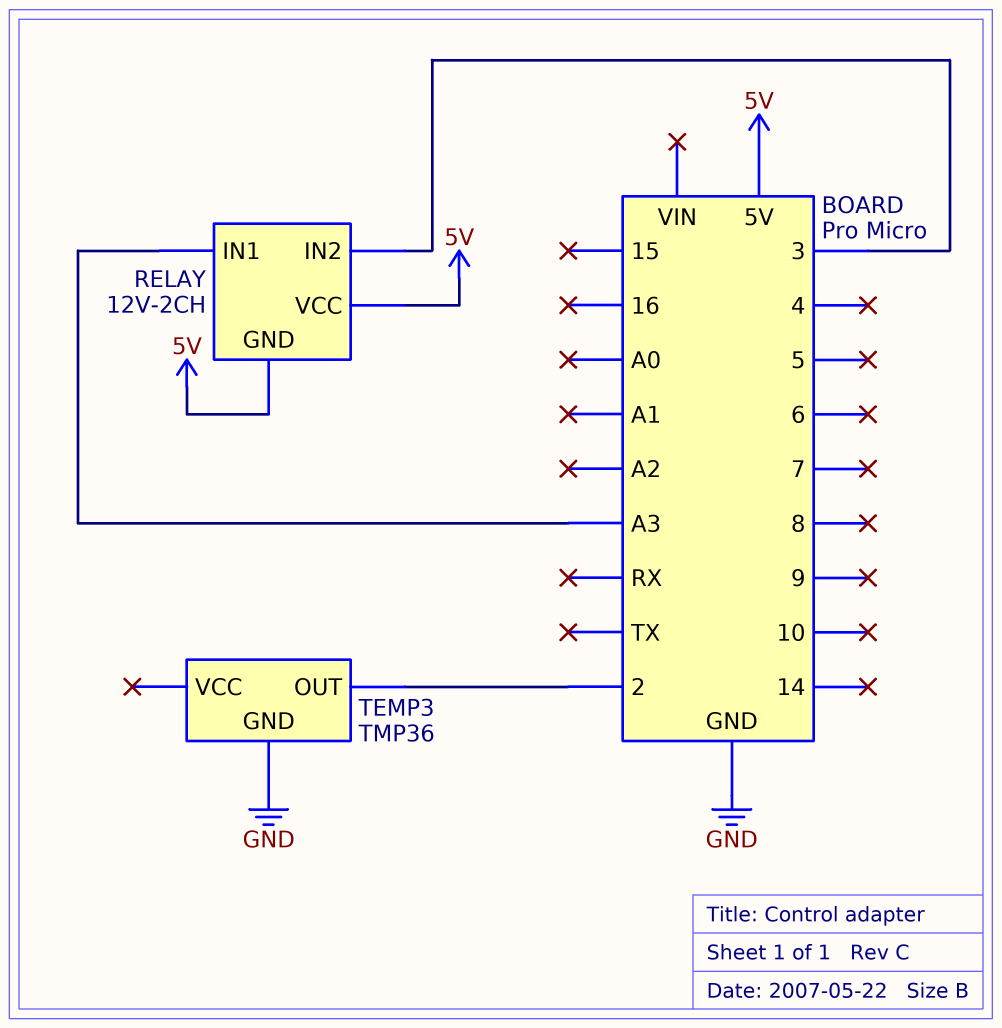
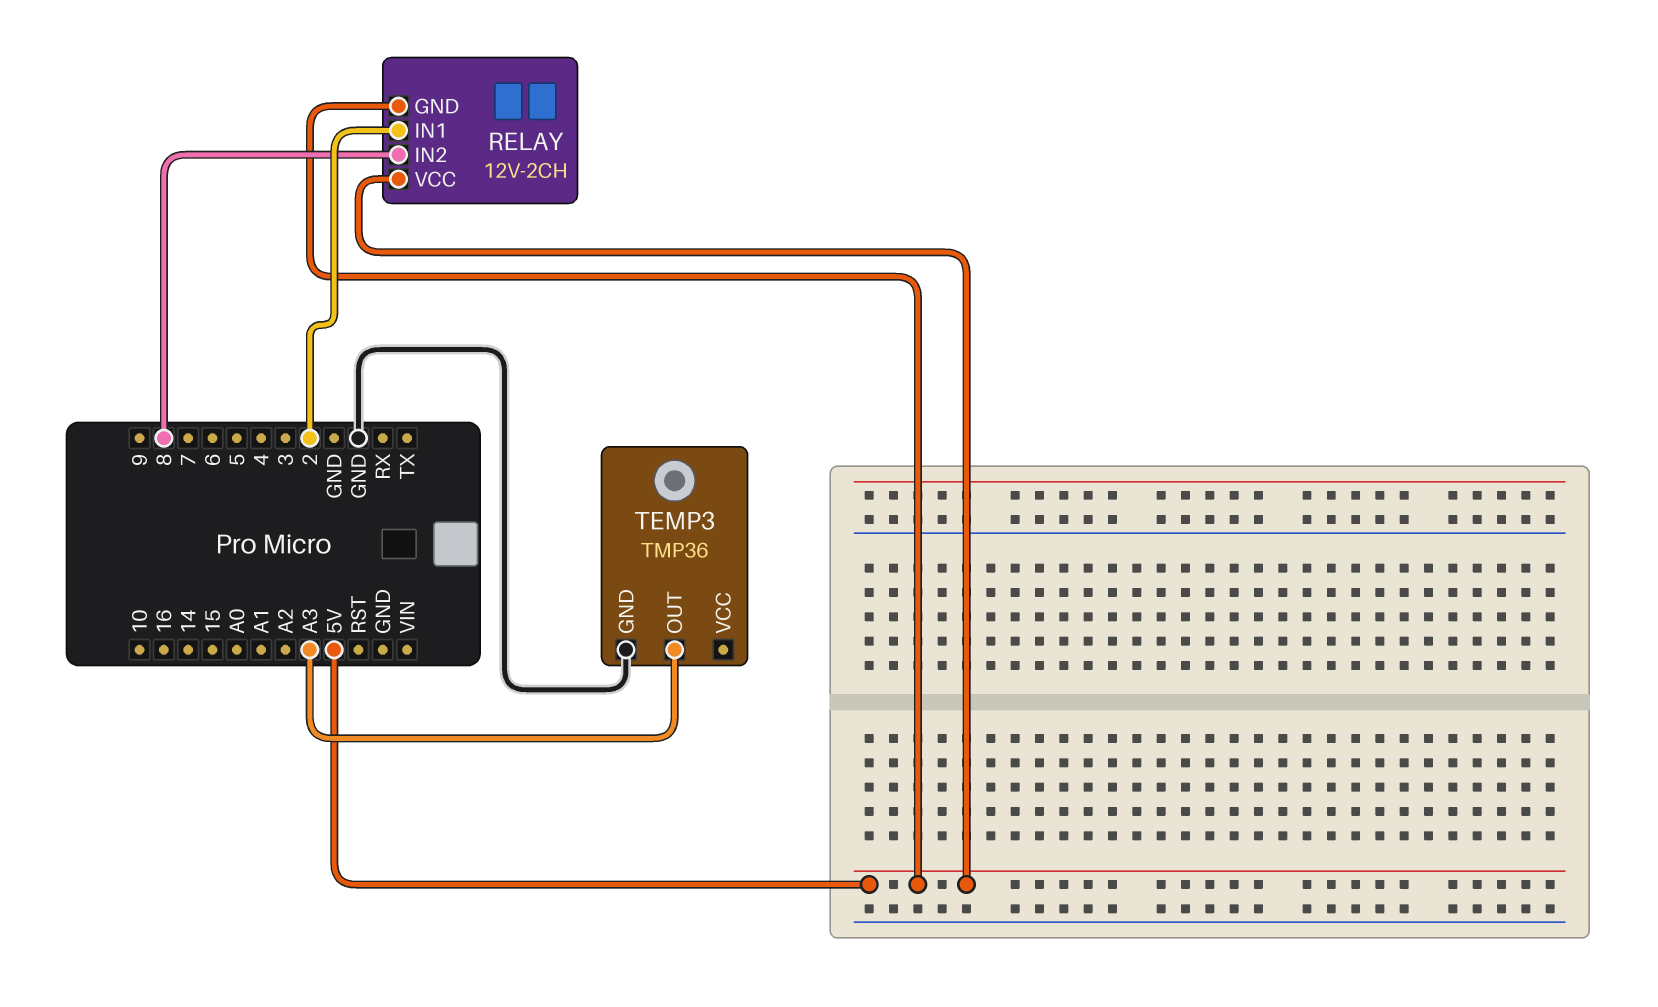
RELAY pin IN1: A3 -> 2
RELAY pin IN2: 3 -> 8
TEMP3 pin OUT: 2 -> A3

